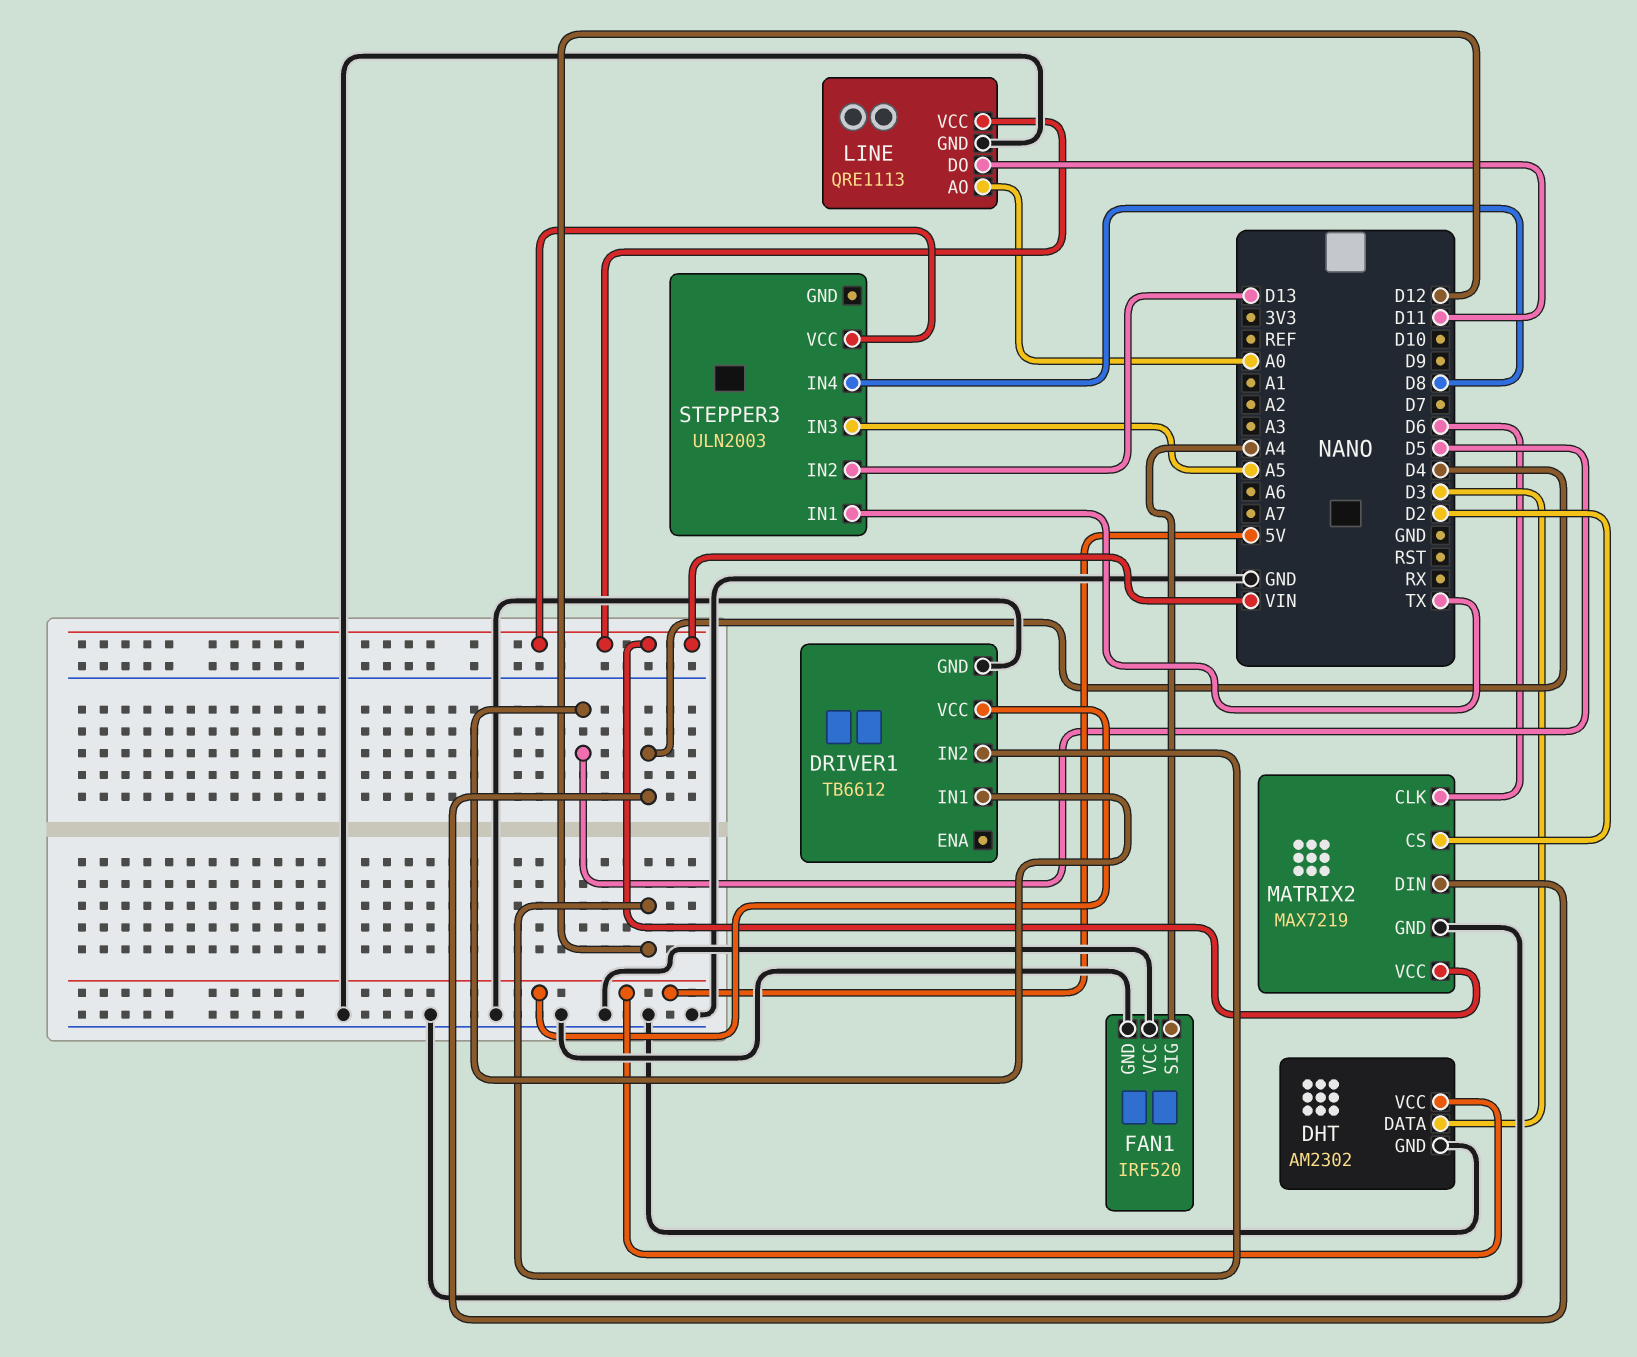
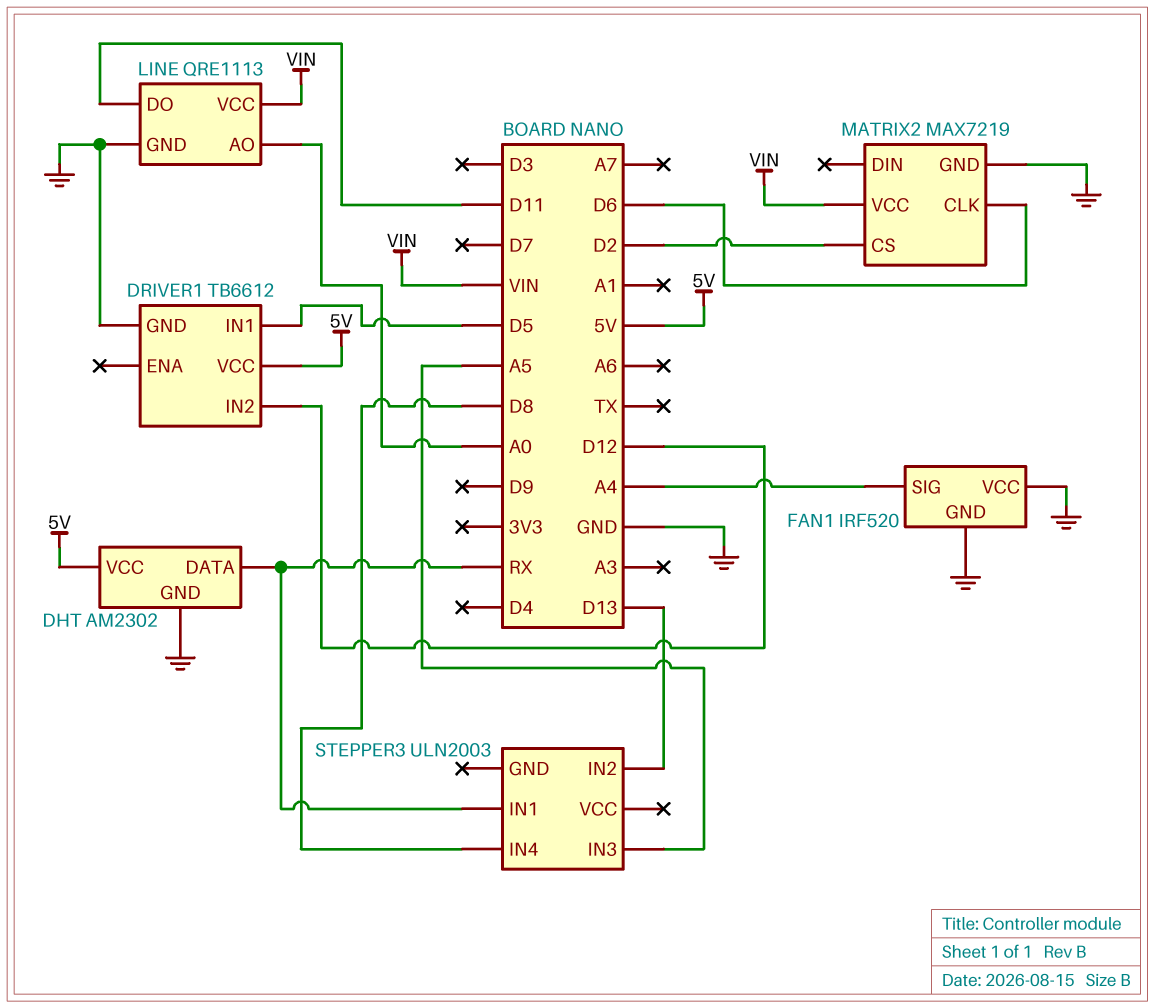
DHT pin DATA: D3 -> RX
MATRIX2 pin DIN: D4 -> none
STEPPER3 pin IN1: TX -> RX
STEPPER3 pin VCC: VIN -> none

